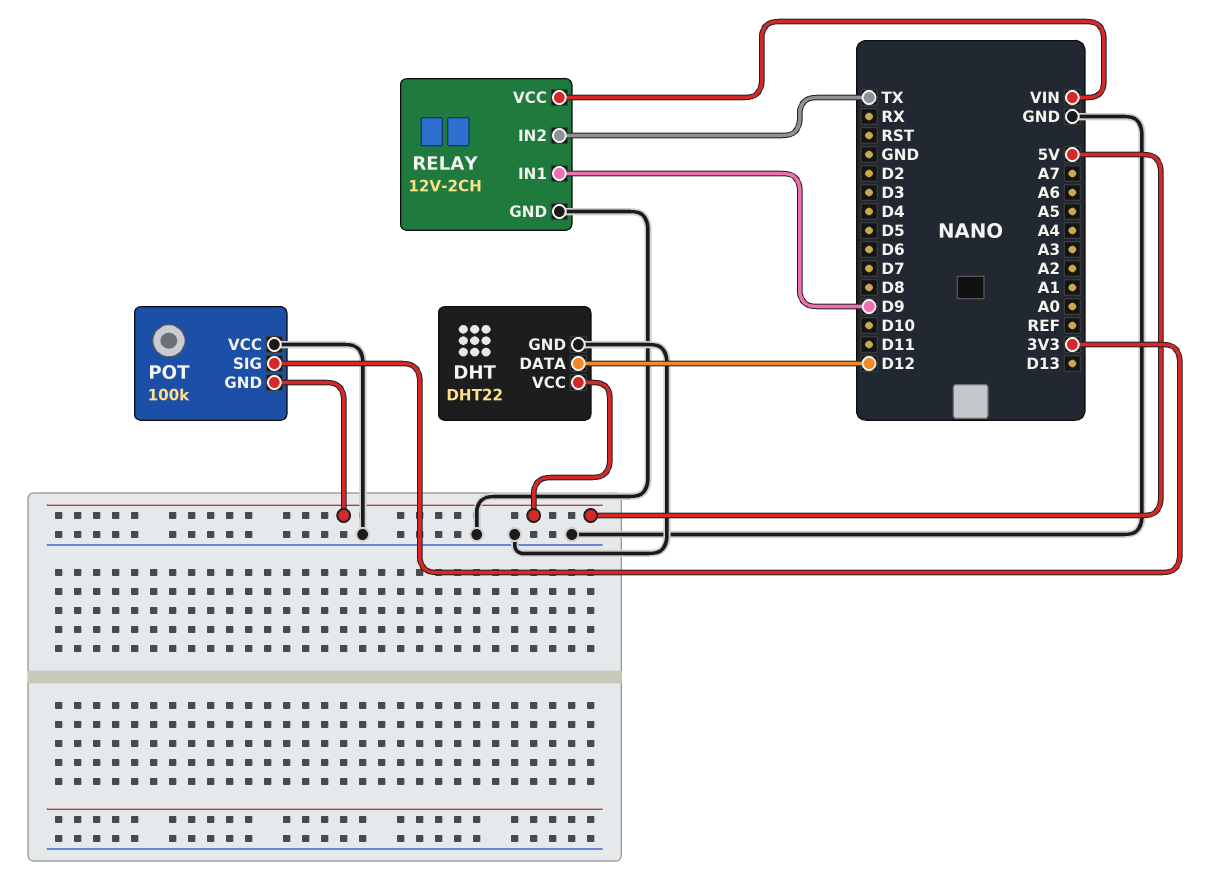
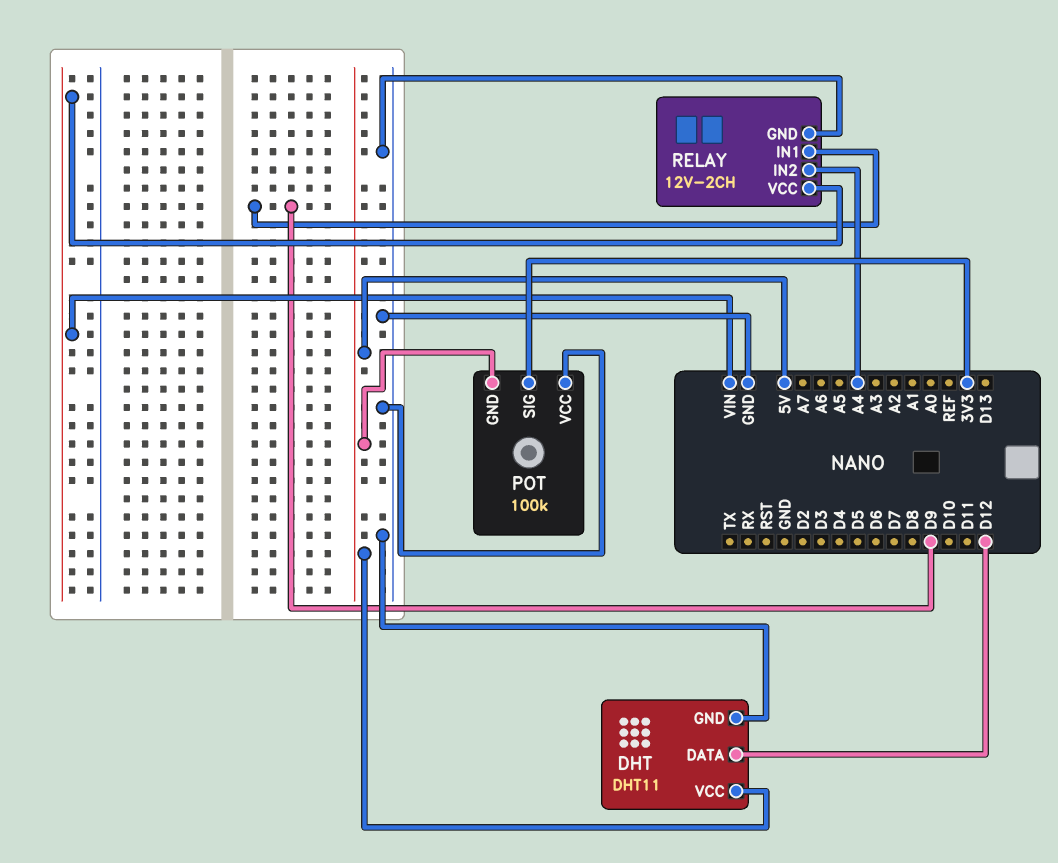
DHT: DHT22 -> DHT11
RELAY pin IN2: TX -> A4

